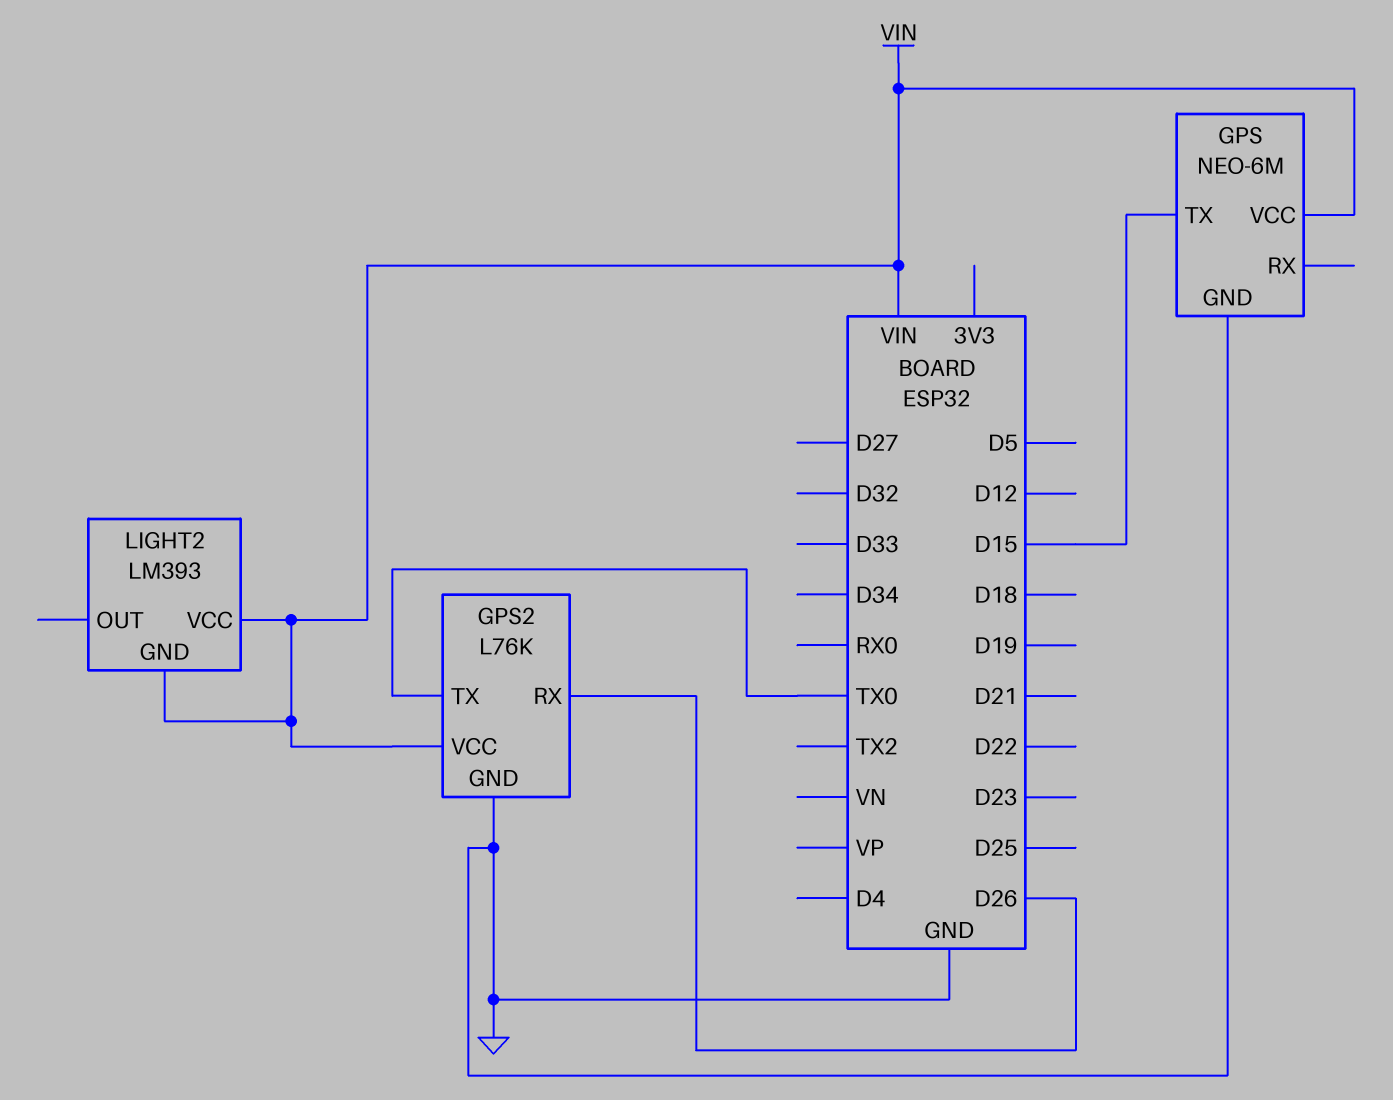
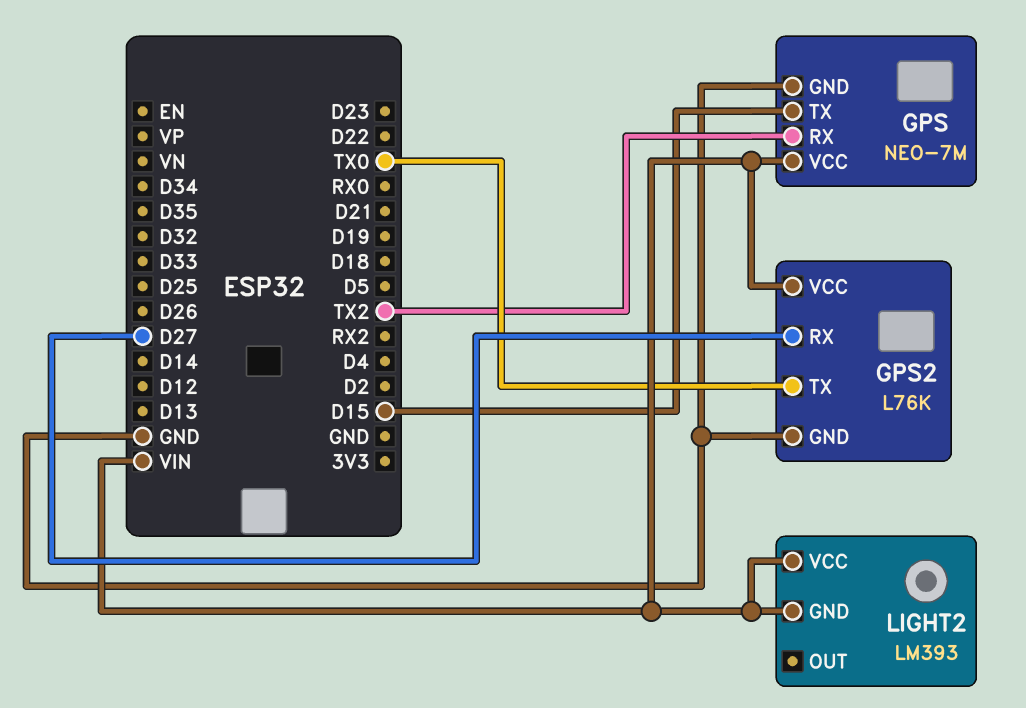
GPS: NEO-6M -> NEO-7M
GPS pin RX: none -> TX2
GPS2 pin RX: D26 -> D27

